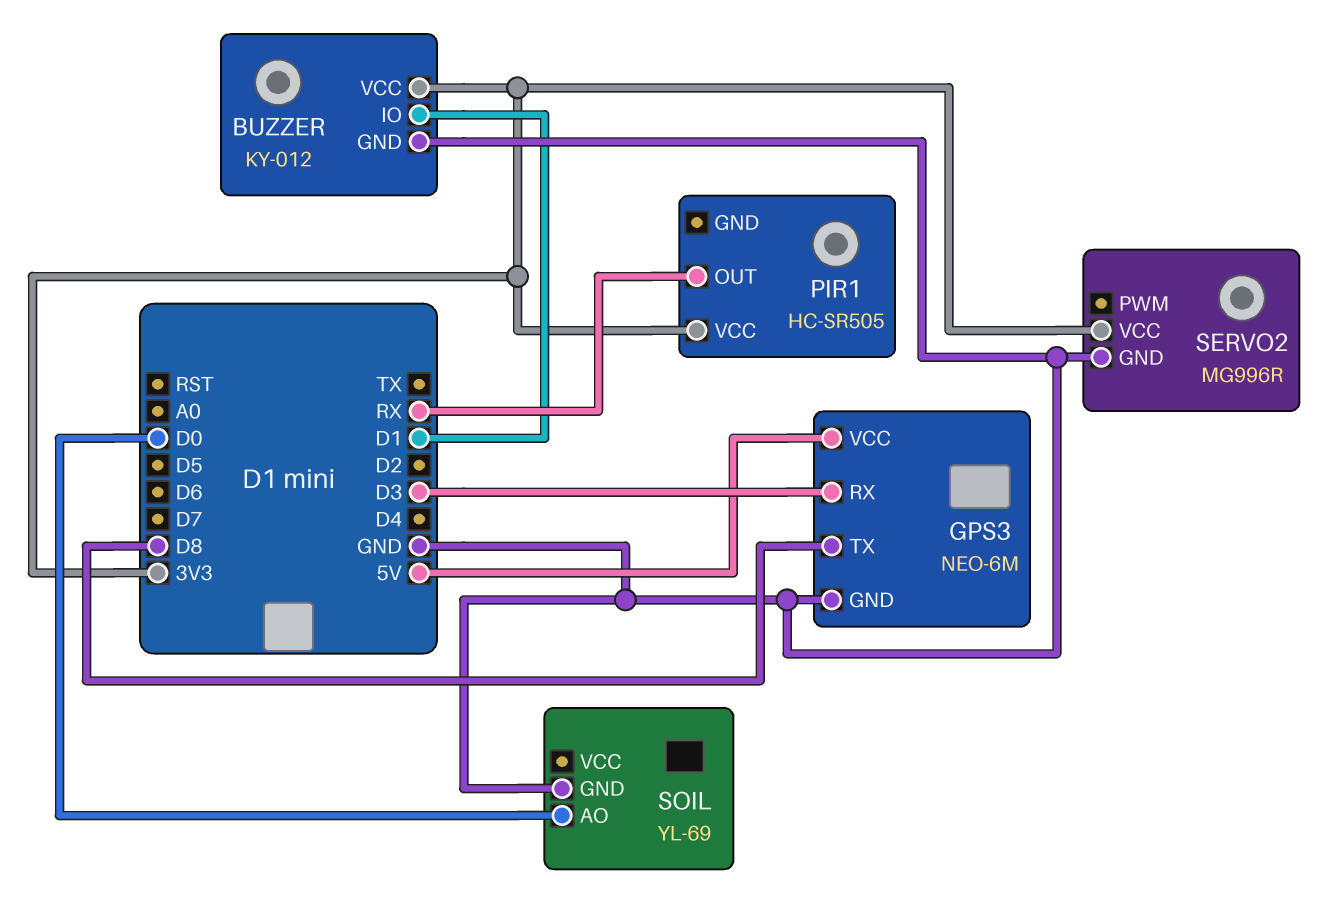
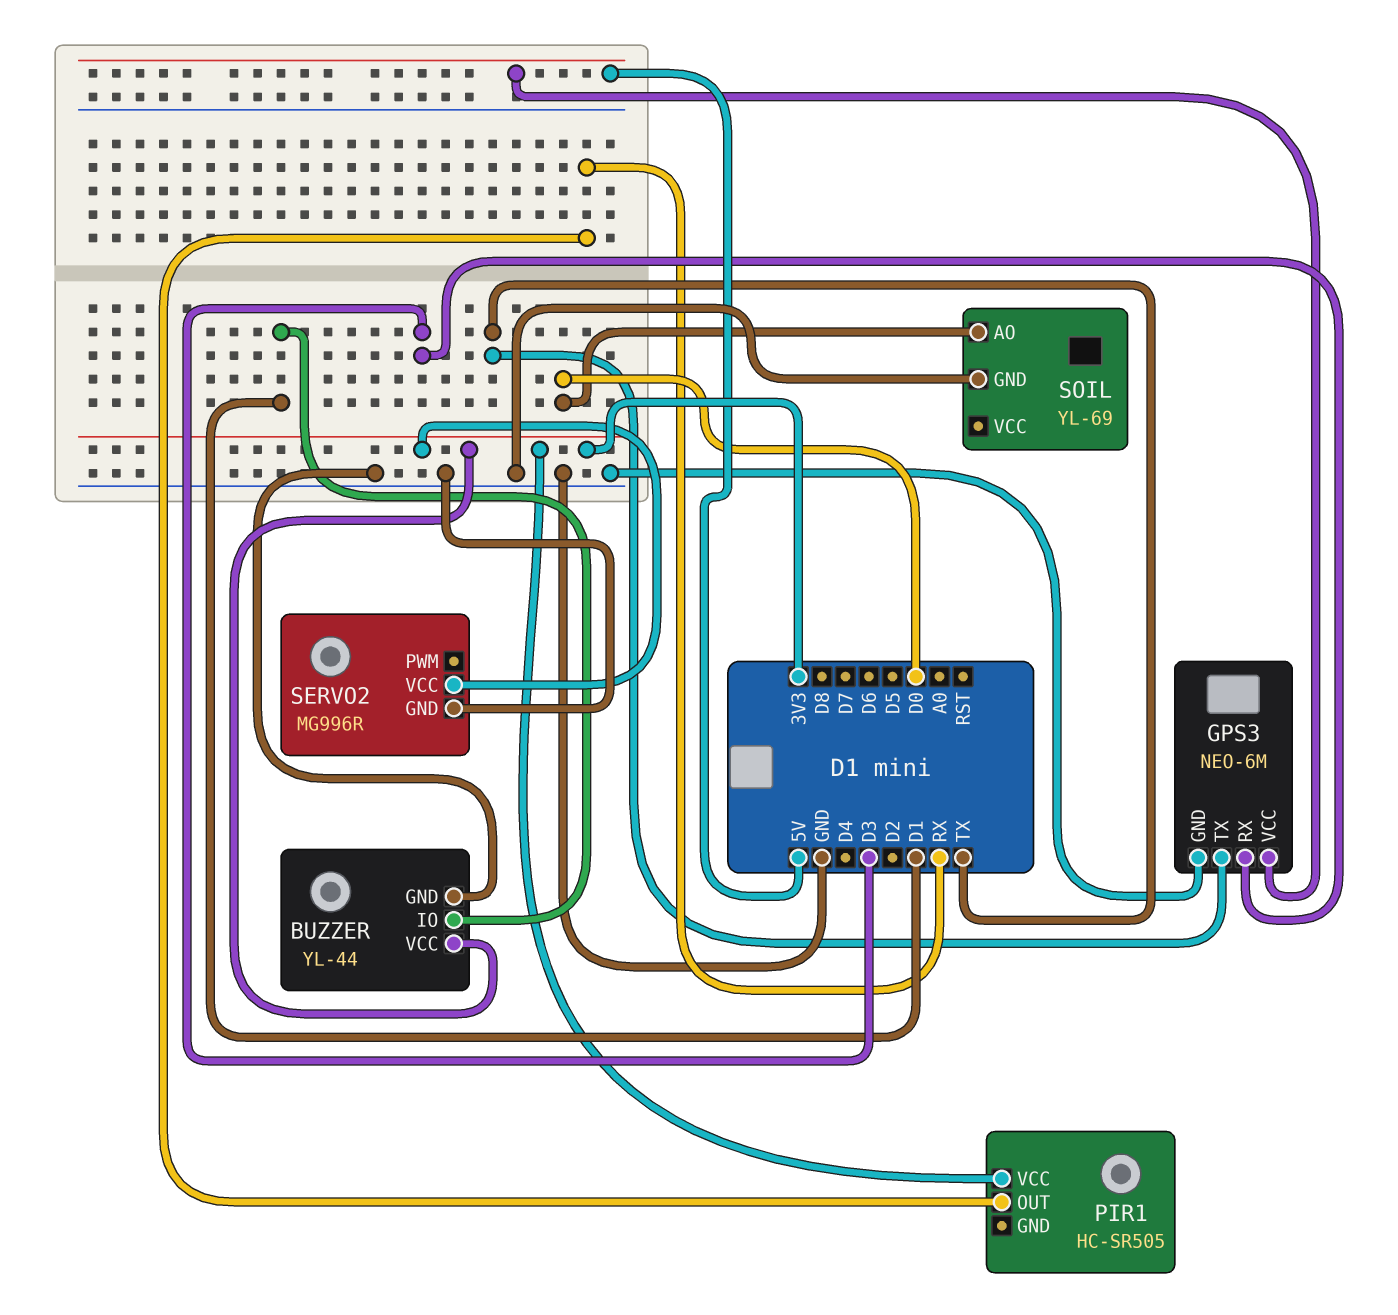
BUZZER: KY-012 -> YL-44
GPS3 pin TX: D8 -> TX

